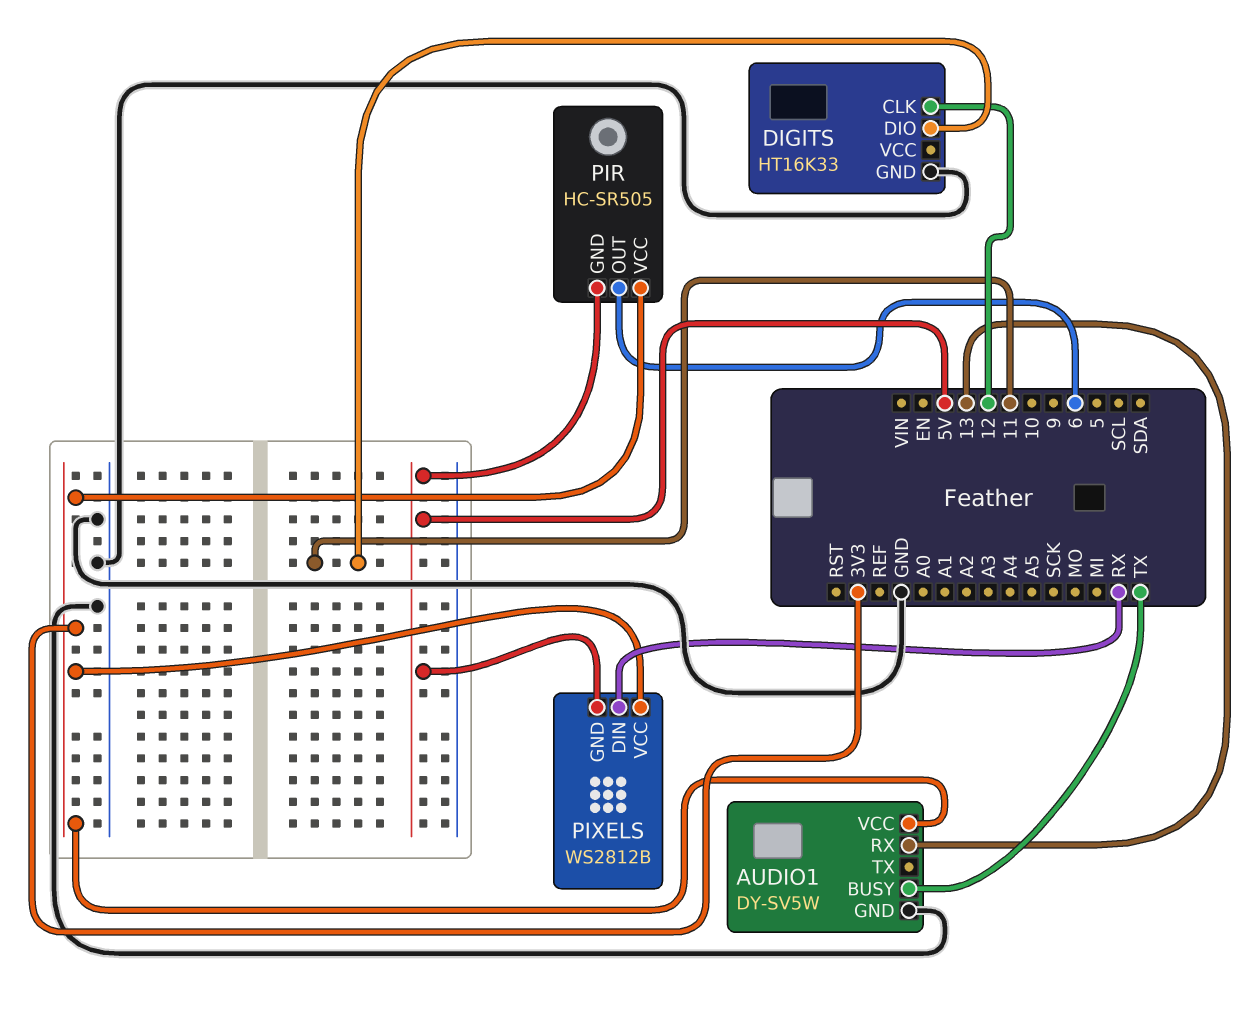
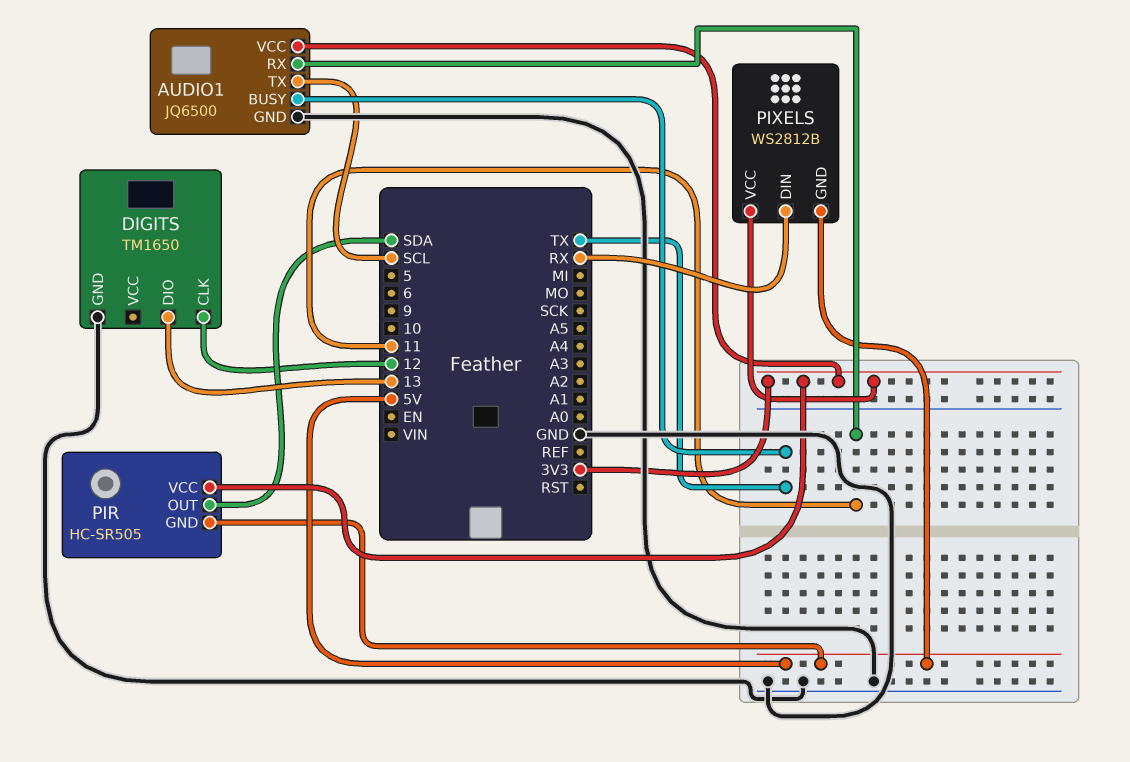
AUDIO1: DY-SV5W -> JQ6500
AUDIO1 pin RX: 13 -> 11
AUDIO1 pin TX: none -> SCL
DIGITS: HT16K33 -> TM1650
DIGITS pin DIO: 11 -> 13
PIR pin OUT: 6 -> SDA

